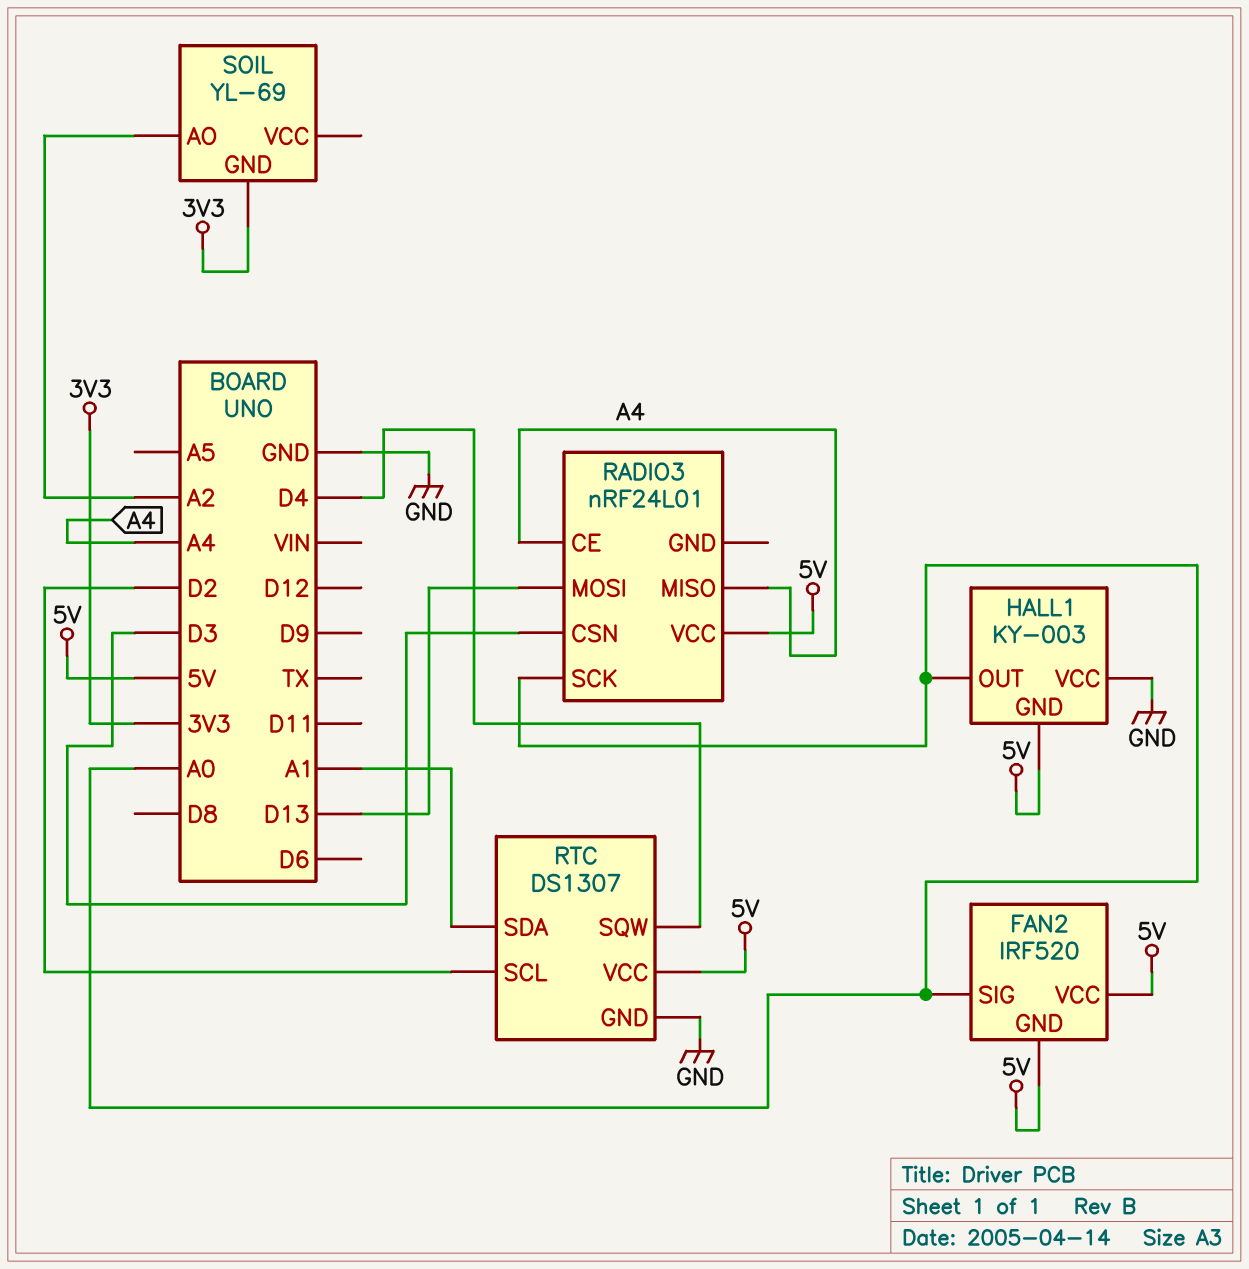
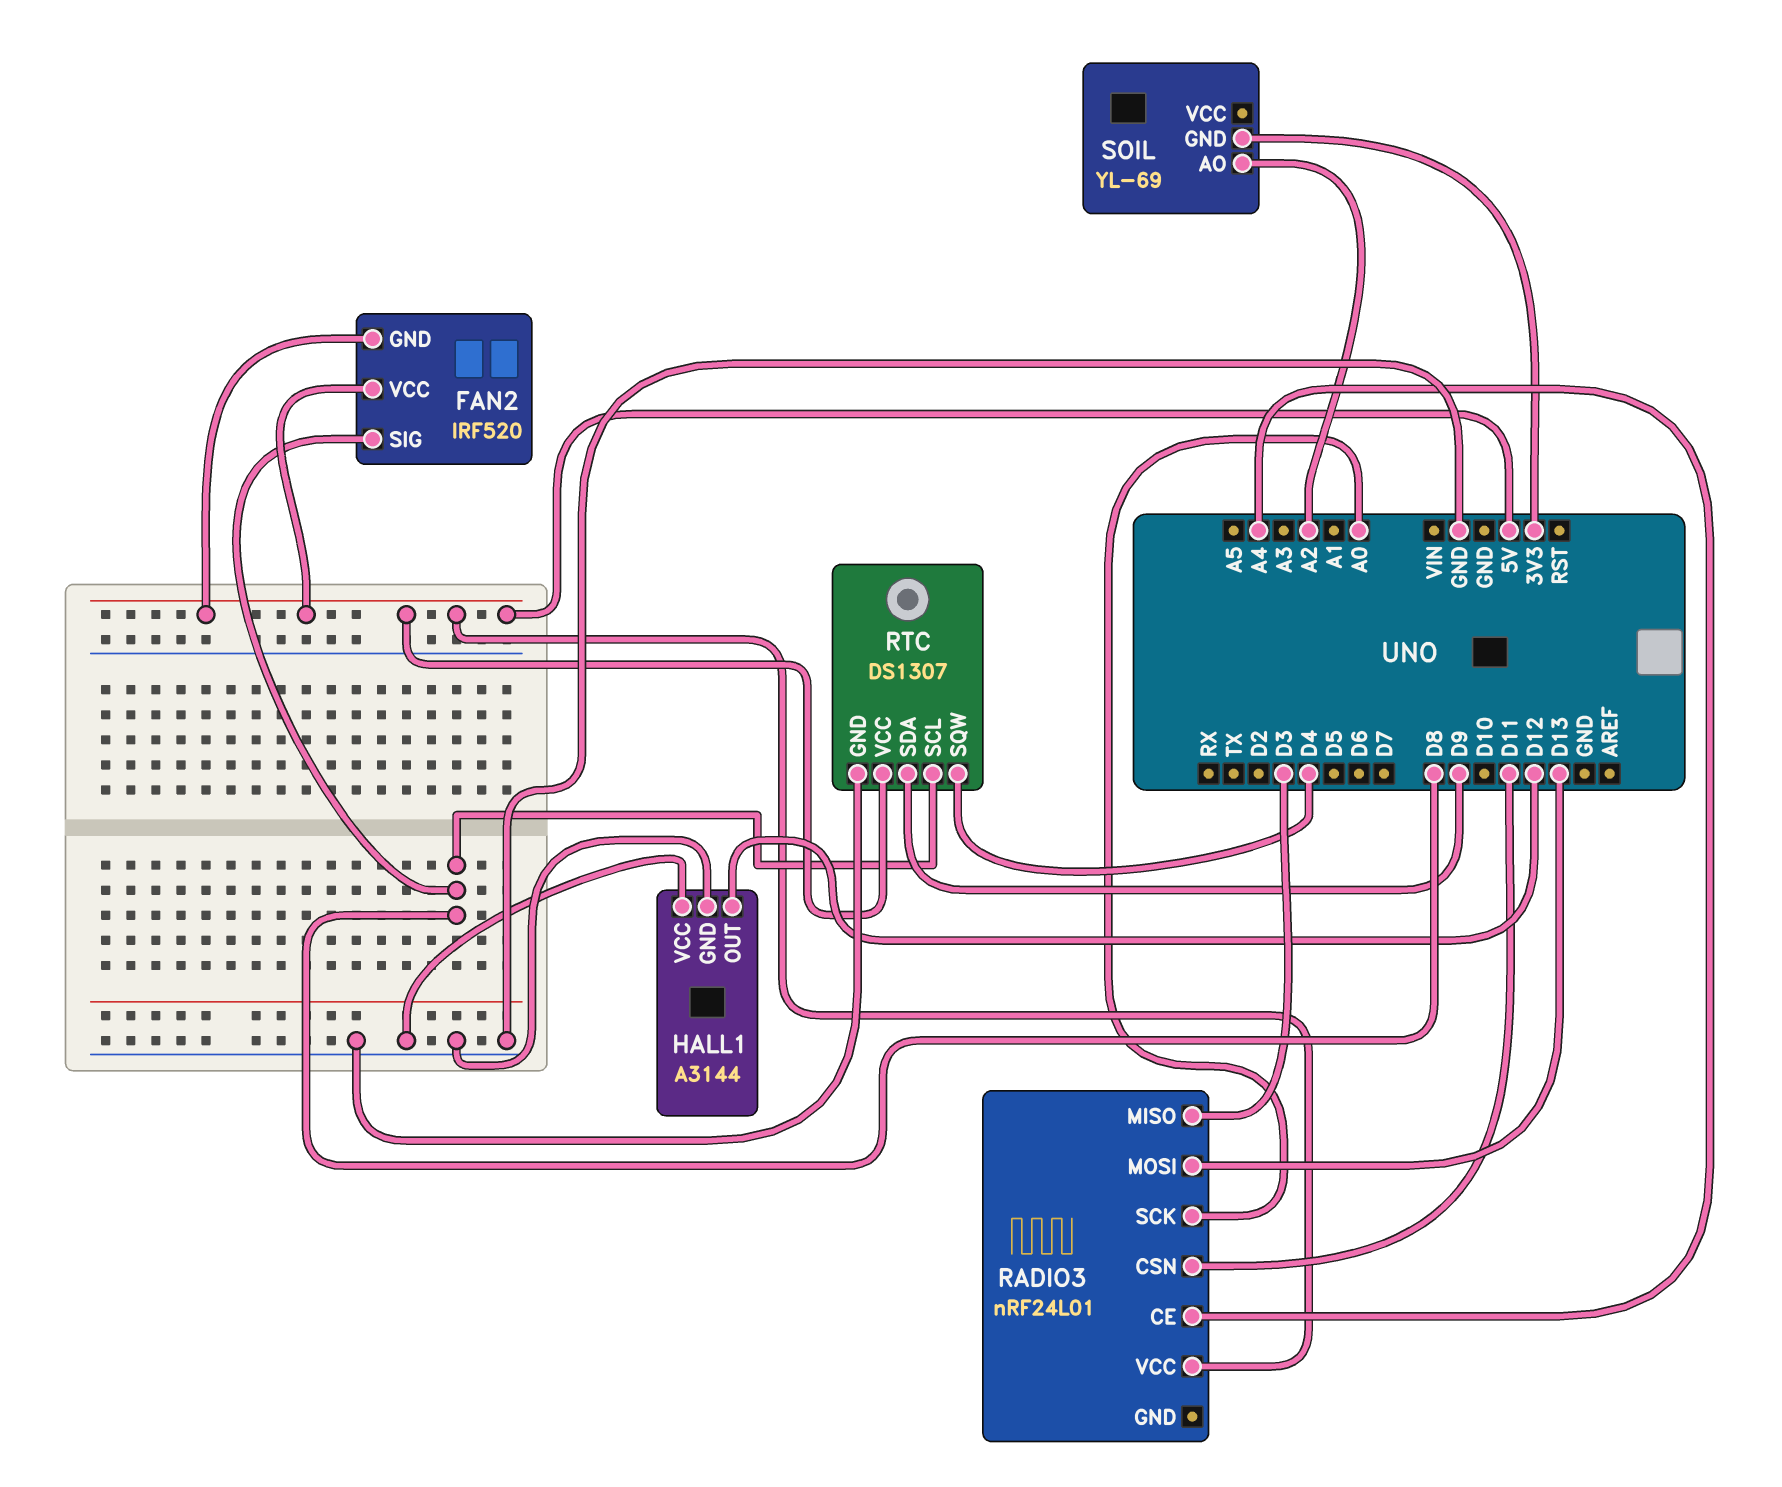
FAN2 pin SIG: A0 -> D8
HALL1: KY-003 -> A3144
HALL1 pin GND: 5V -> GND
HALL1 pin OUT: A0 -> D12
RADIO3 pin CSN: D3 -> D11
RADIO3 pin MISO: A4 -> D3
RTC pin SCL: D2 -> D8
RTC pin SDA: A1 -> D9

